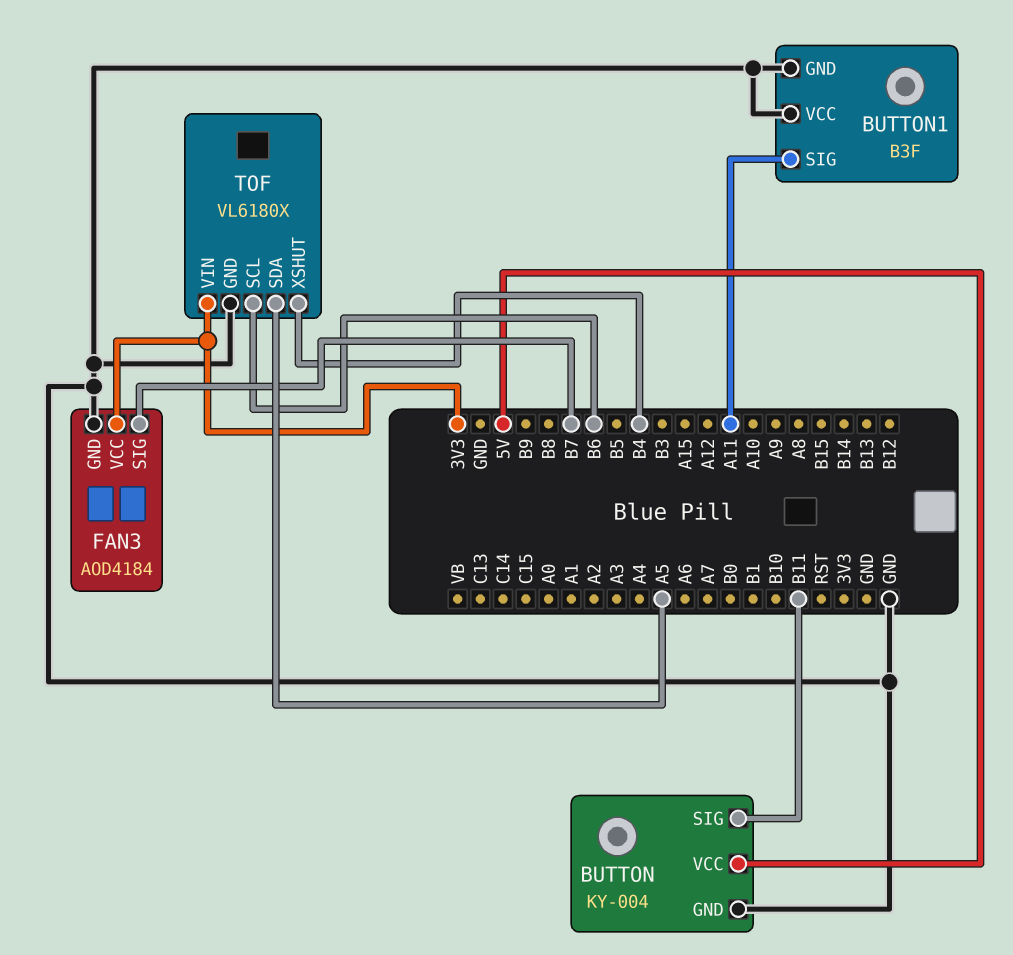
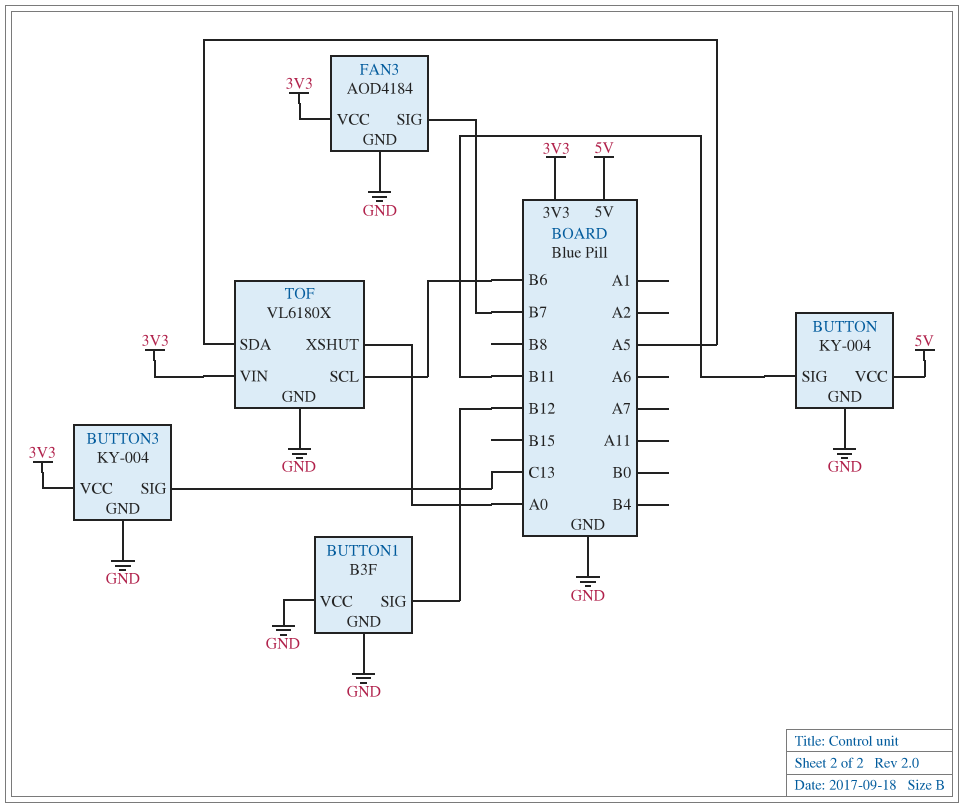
BUTTON1 pin SIG: A11 -> B12
BUTTON3: none -> KY-004
BUTTON3 pin GND: none -> GND
BUTTON3 pin SIG: none -> C13
BUTTON3 pin VCC: none -> 3V3
TOF pin XSHUT: B4 -> A0

